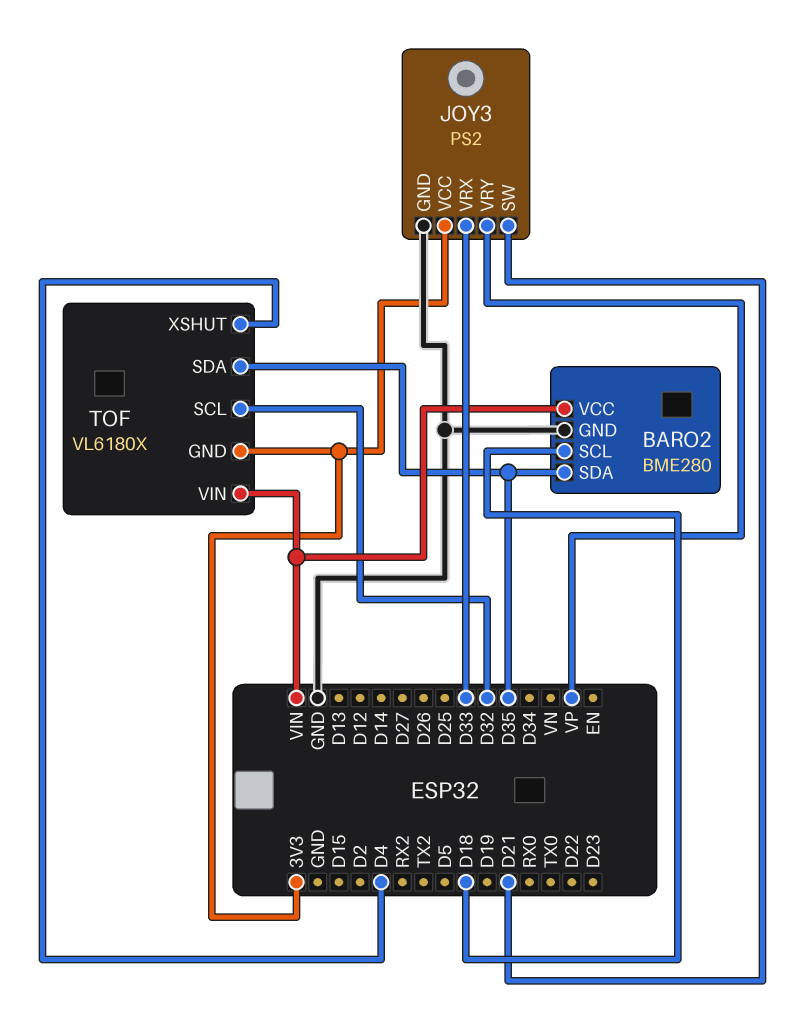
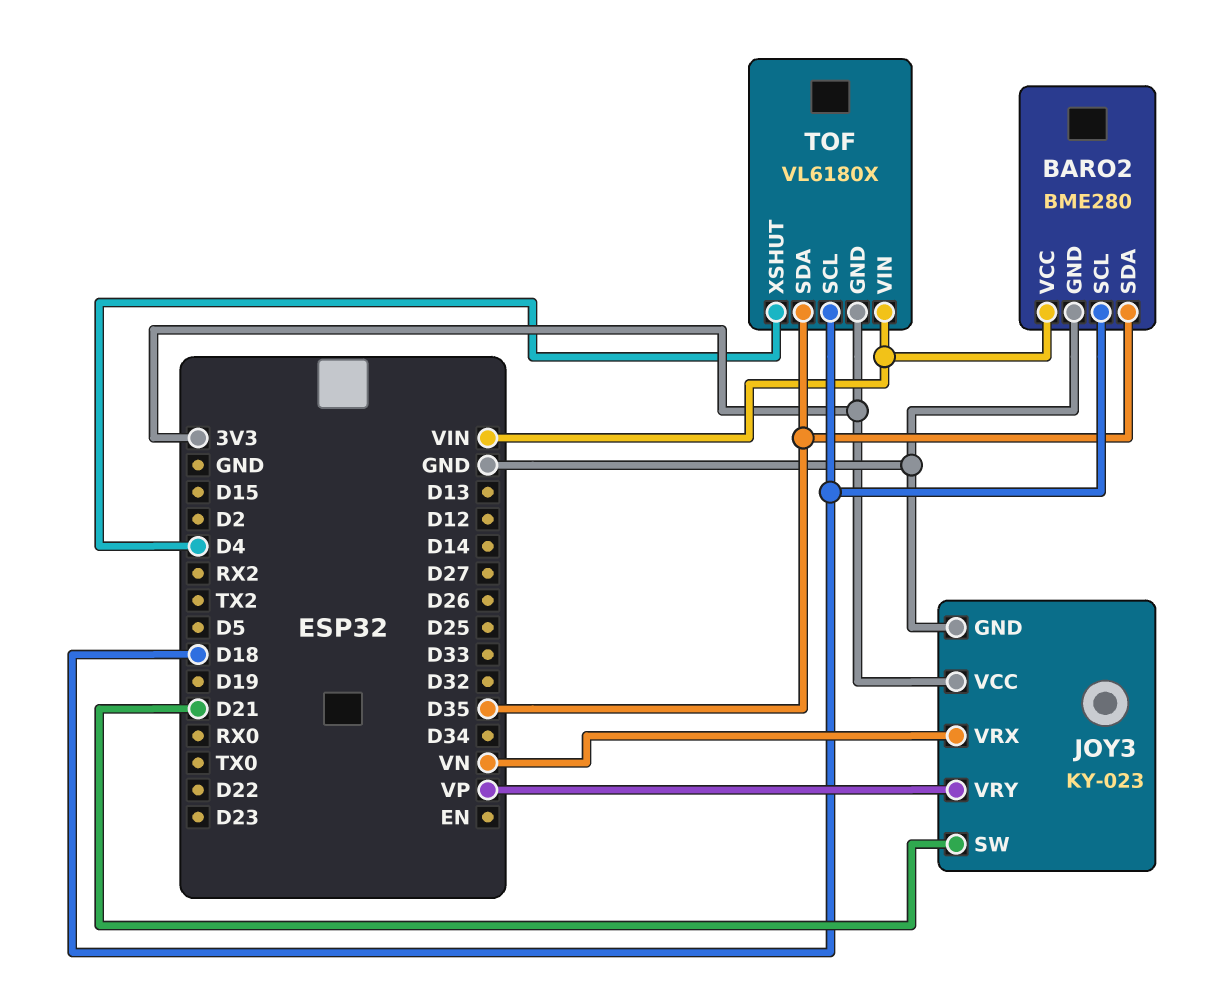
JOY3: PS2 -> KY-023
JOY3 pin VRX: D33 -> VN
TOF pin SCL: D32 -> D18

